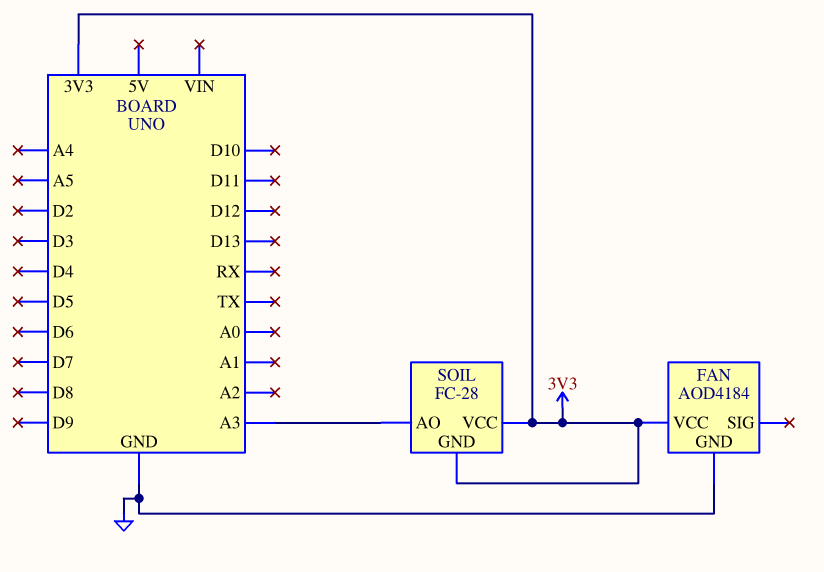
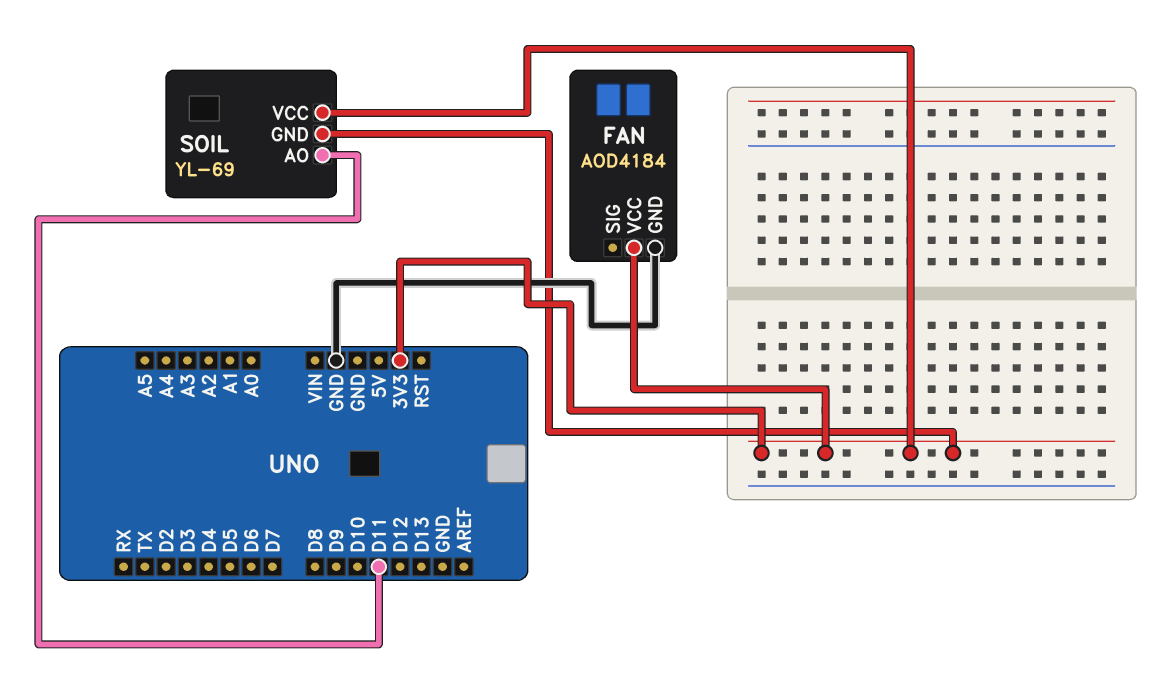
SOIL: FC-28 -> YL-69
SOIL pin AO: A3 -> D11

